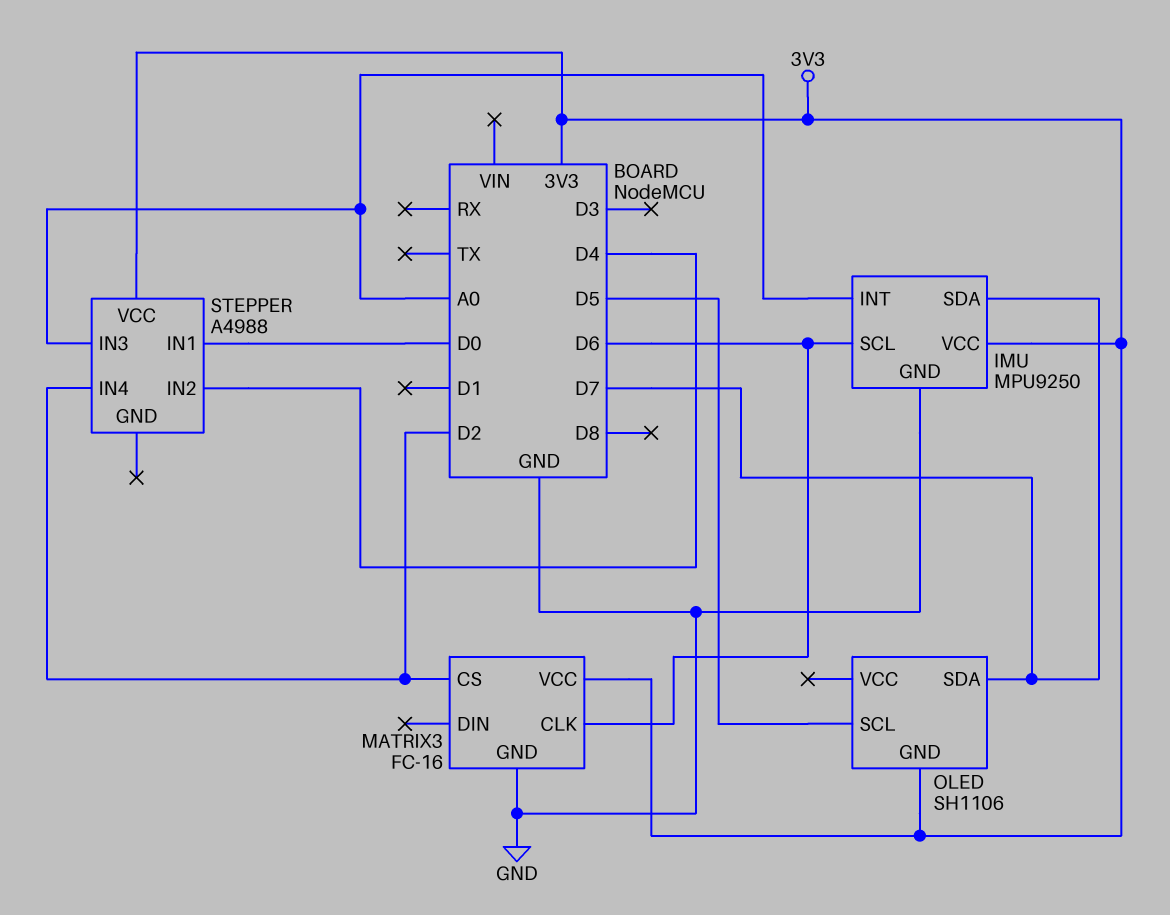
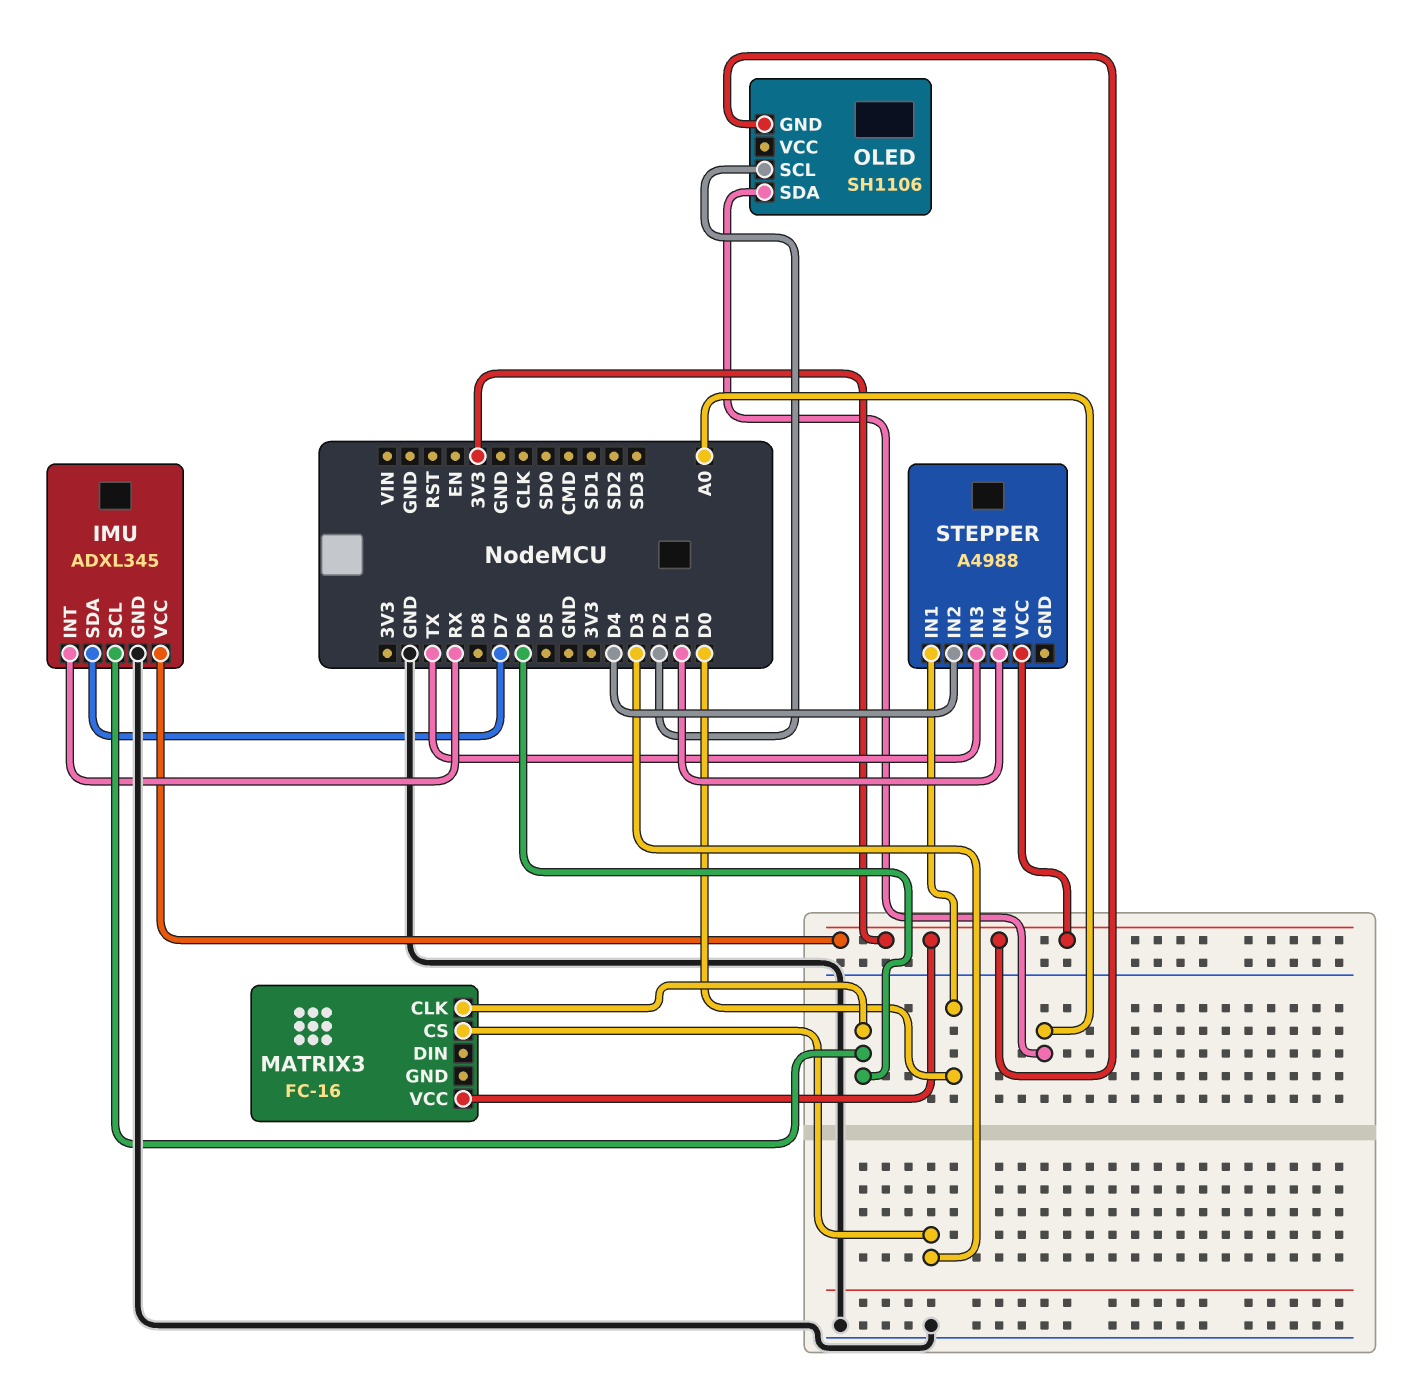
IMU: MPU9250 -> ADXL345
IMU pin INT: A0 -> RX
MATRIX3 pin CS: D2 -> D3
MATRIX3 pin GND: GND -> none
OLED pin SCL: D5 -> D2
OLED pin SDA: D7 -> A0
STEPPER pin IN3: A0 -> TX
STEPPER pin IN4: D2 -> D1

